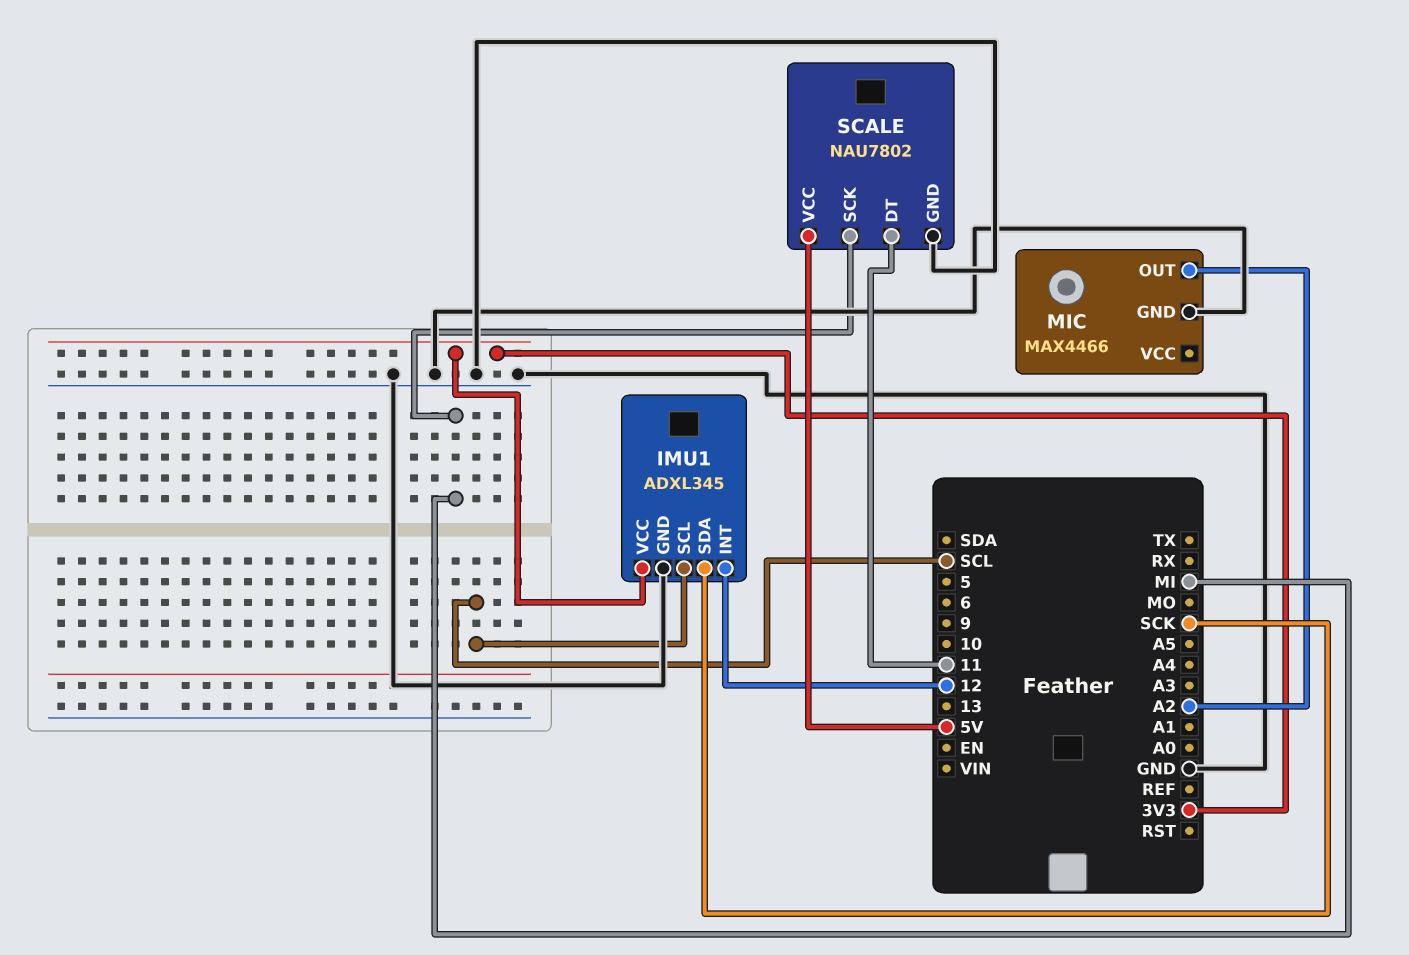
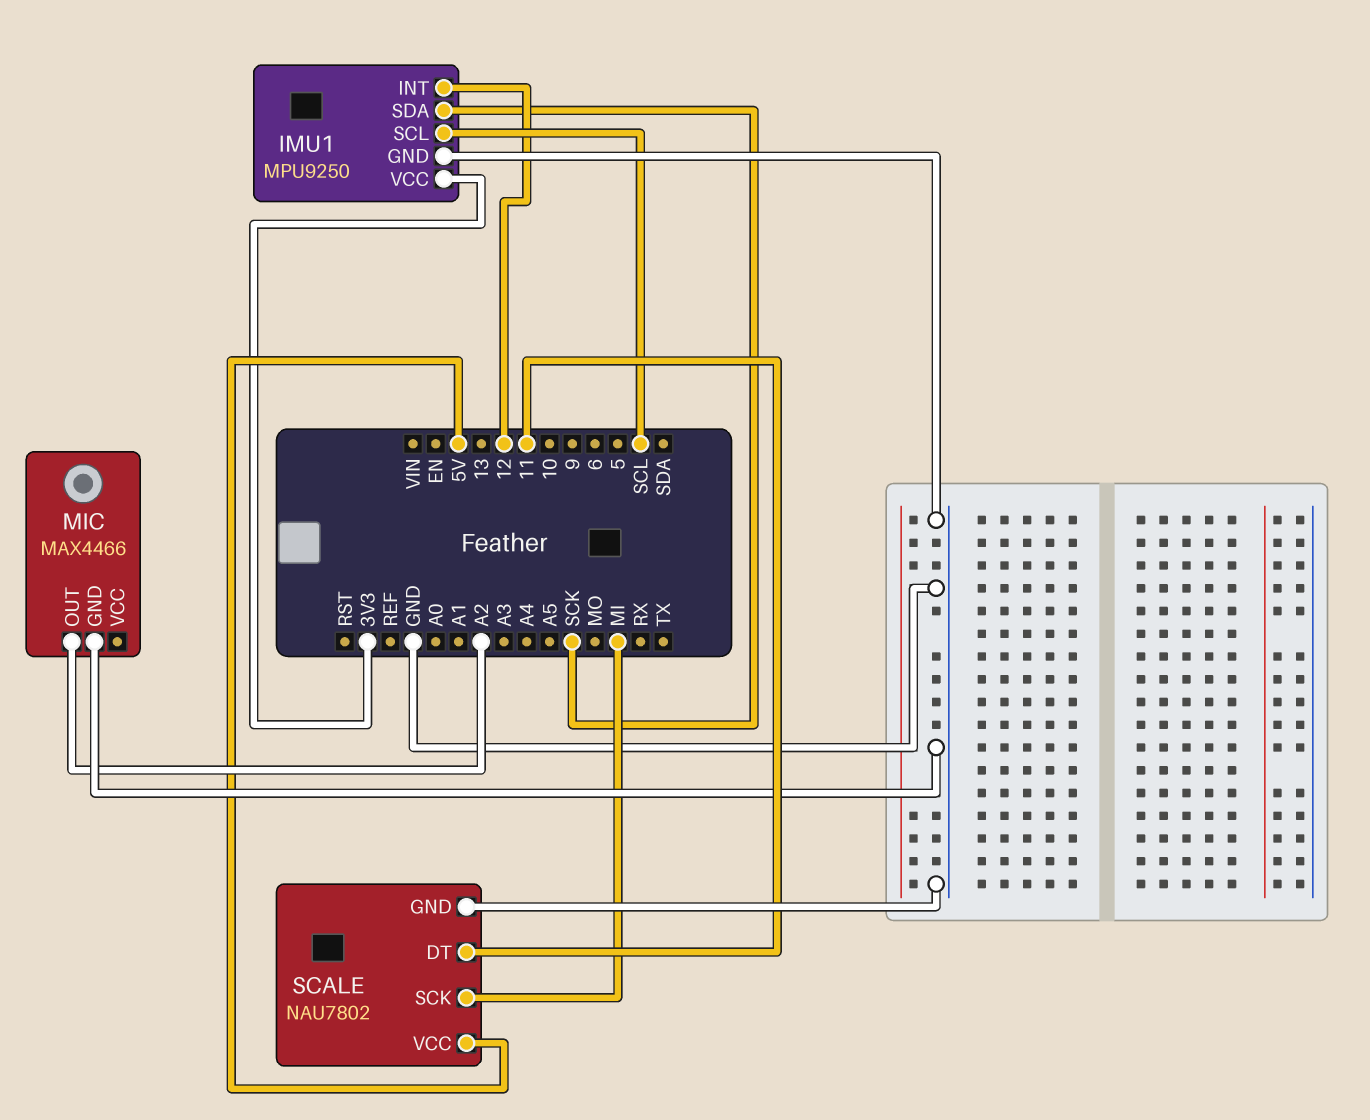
IMU1: ADXL345 -> MPU9250

